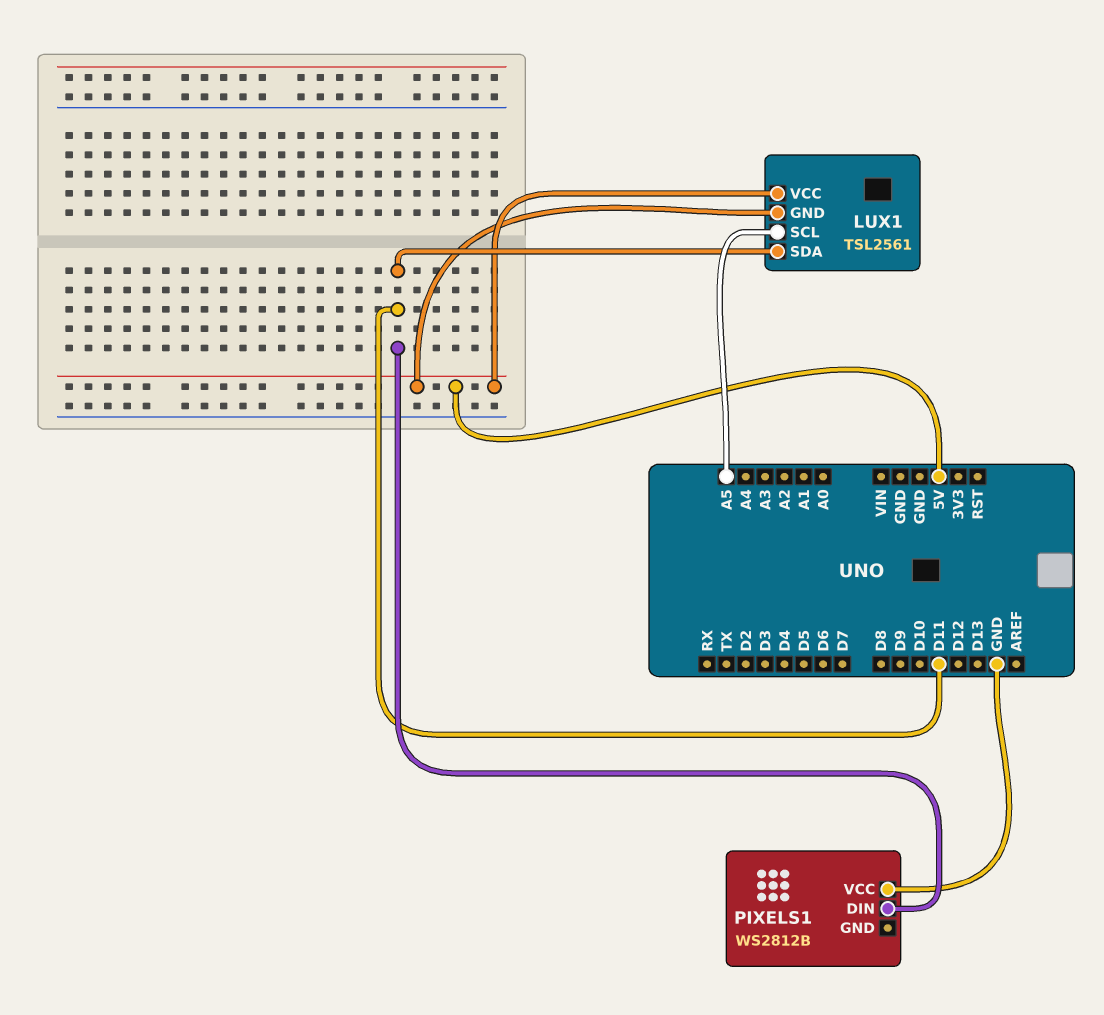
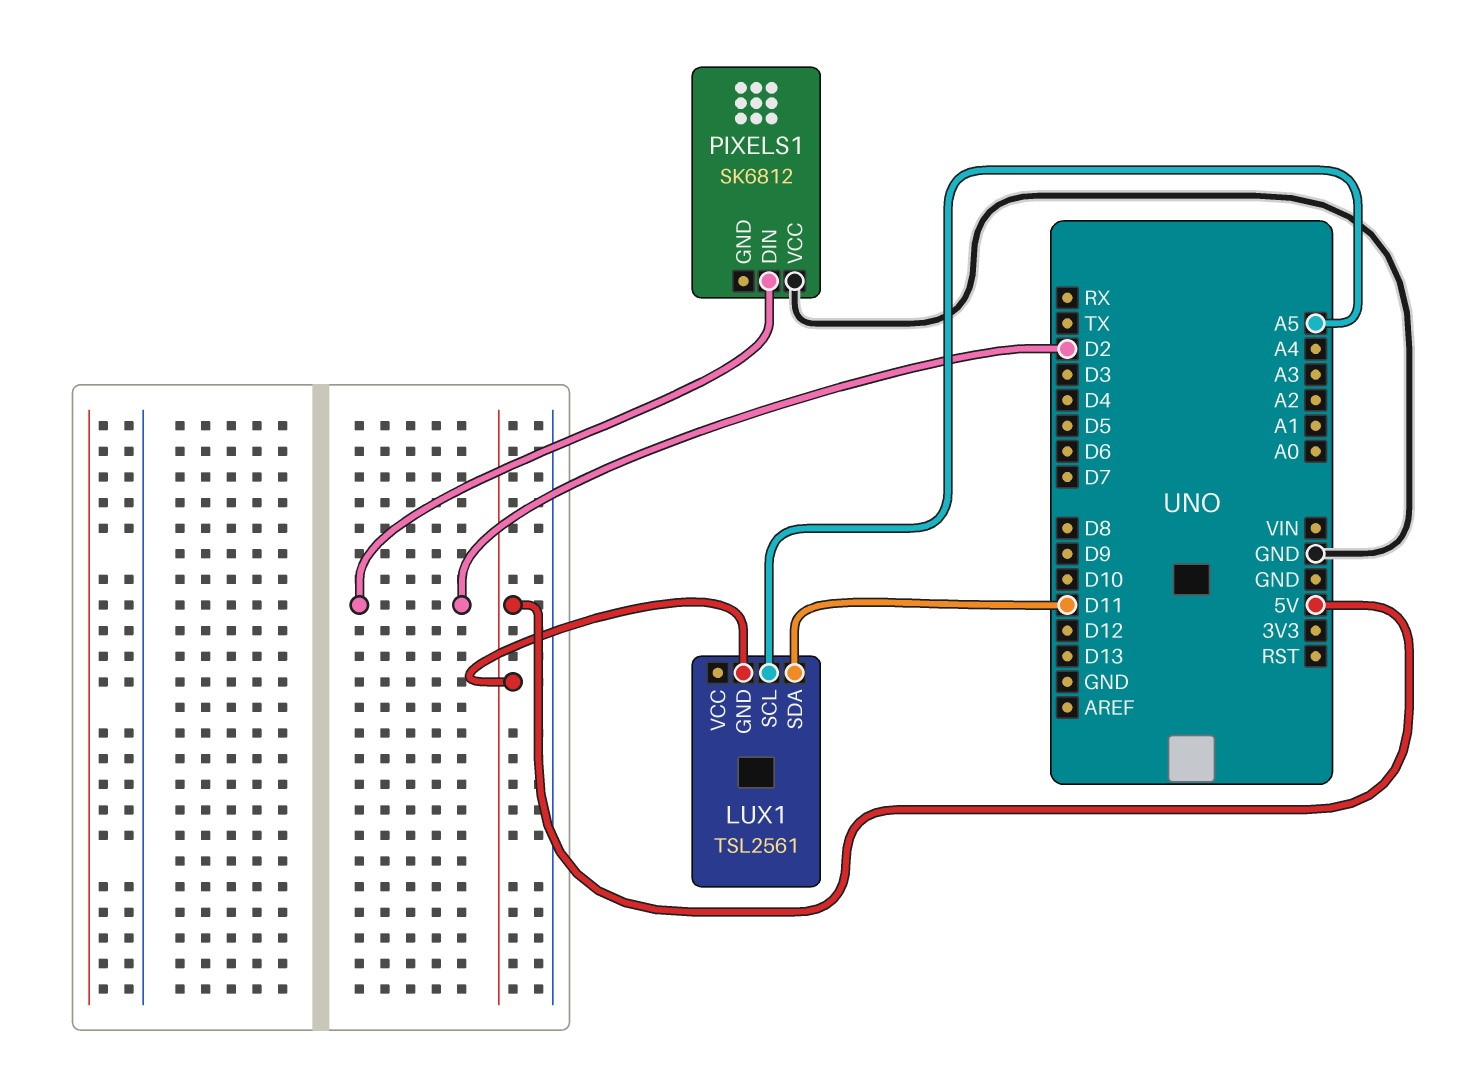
LUX1 pin VCC: 5V -> none
PIXELS1: WS2812B -> SK6812
PIXELS1 pin DIN: D11 -> D2

